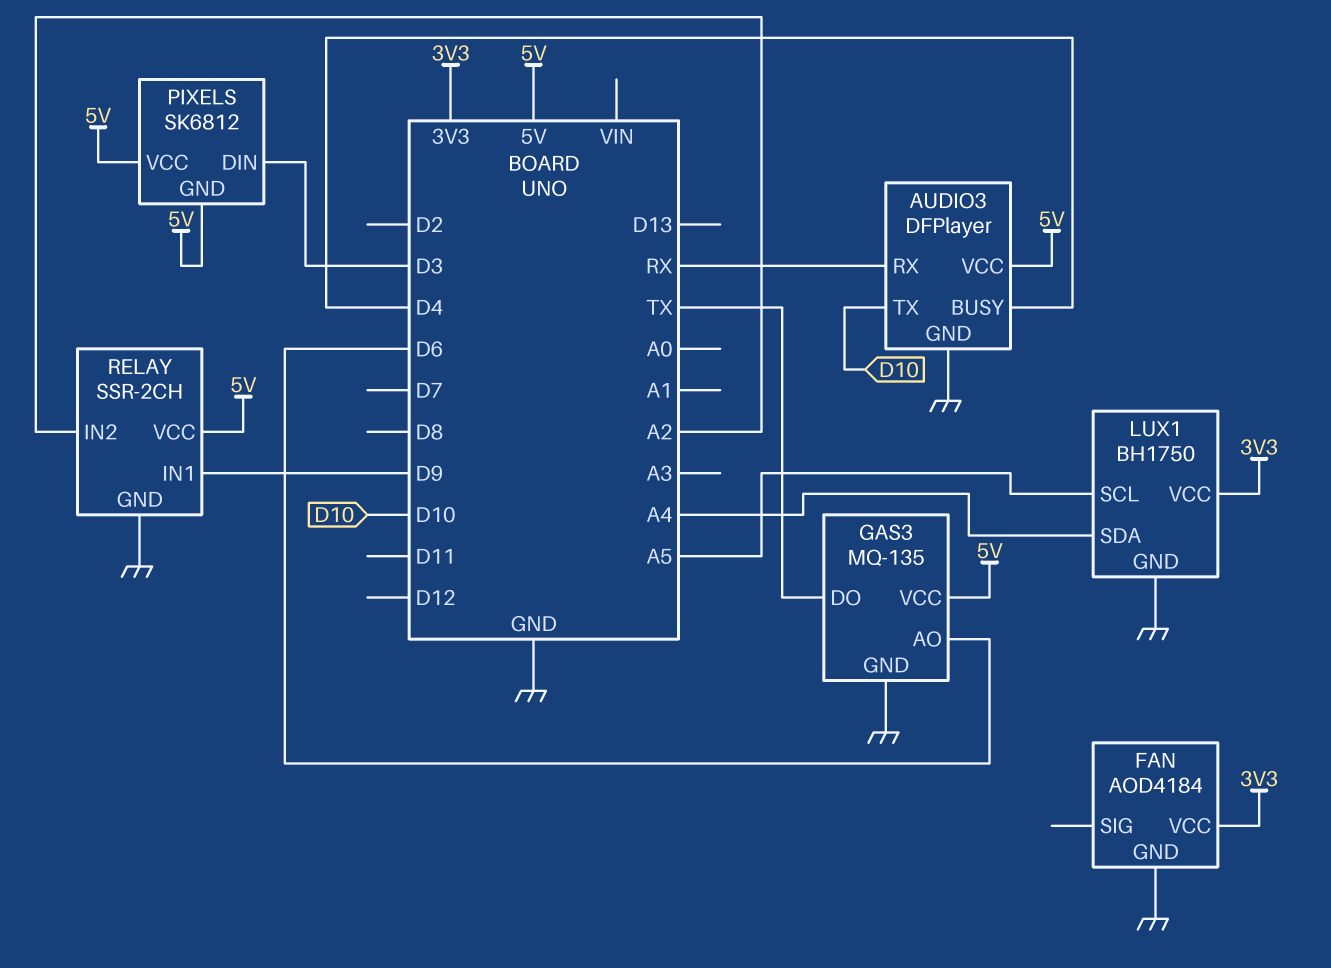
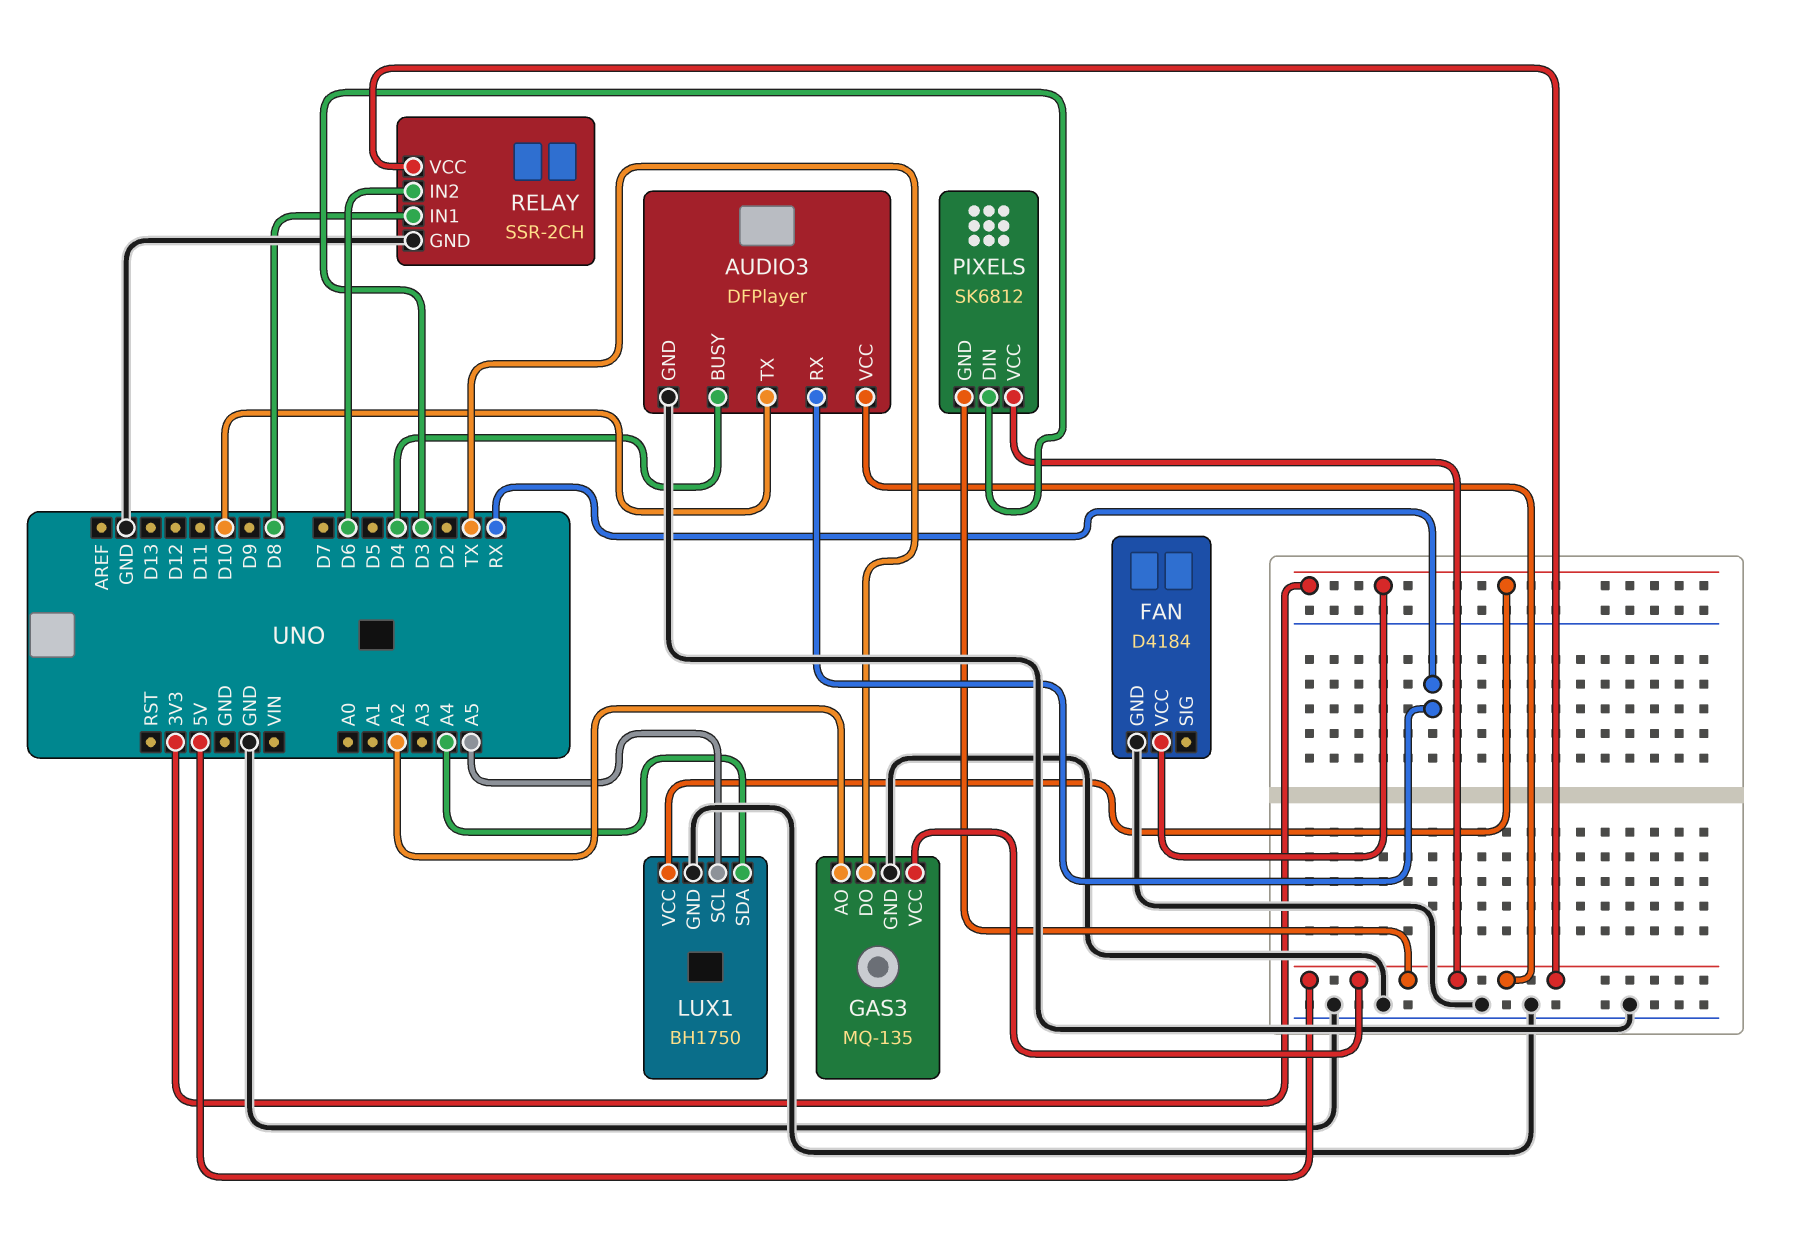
FAN: AOD4184 -> D4184
GAS3 pin AO: D6 -> A2
RELAY pin IN1: D9 -> D8
RELAY pin IN2: A2 -> D6

